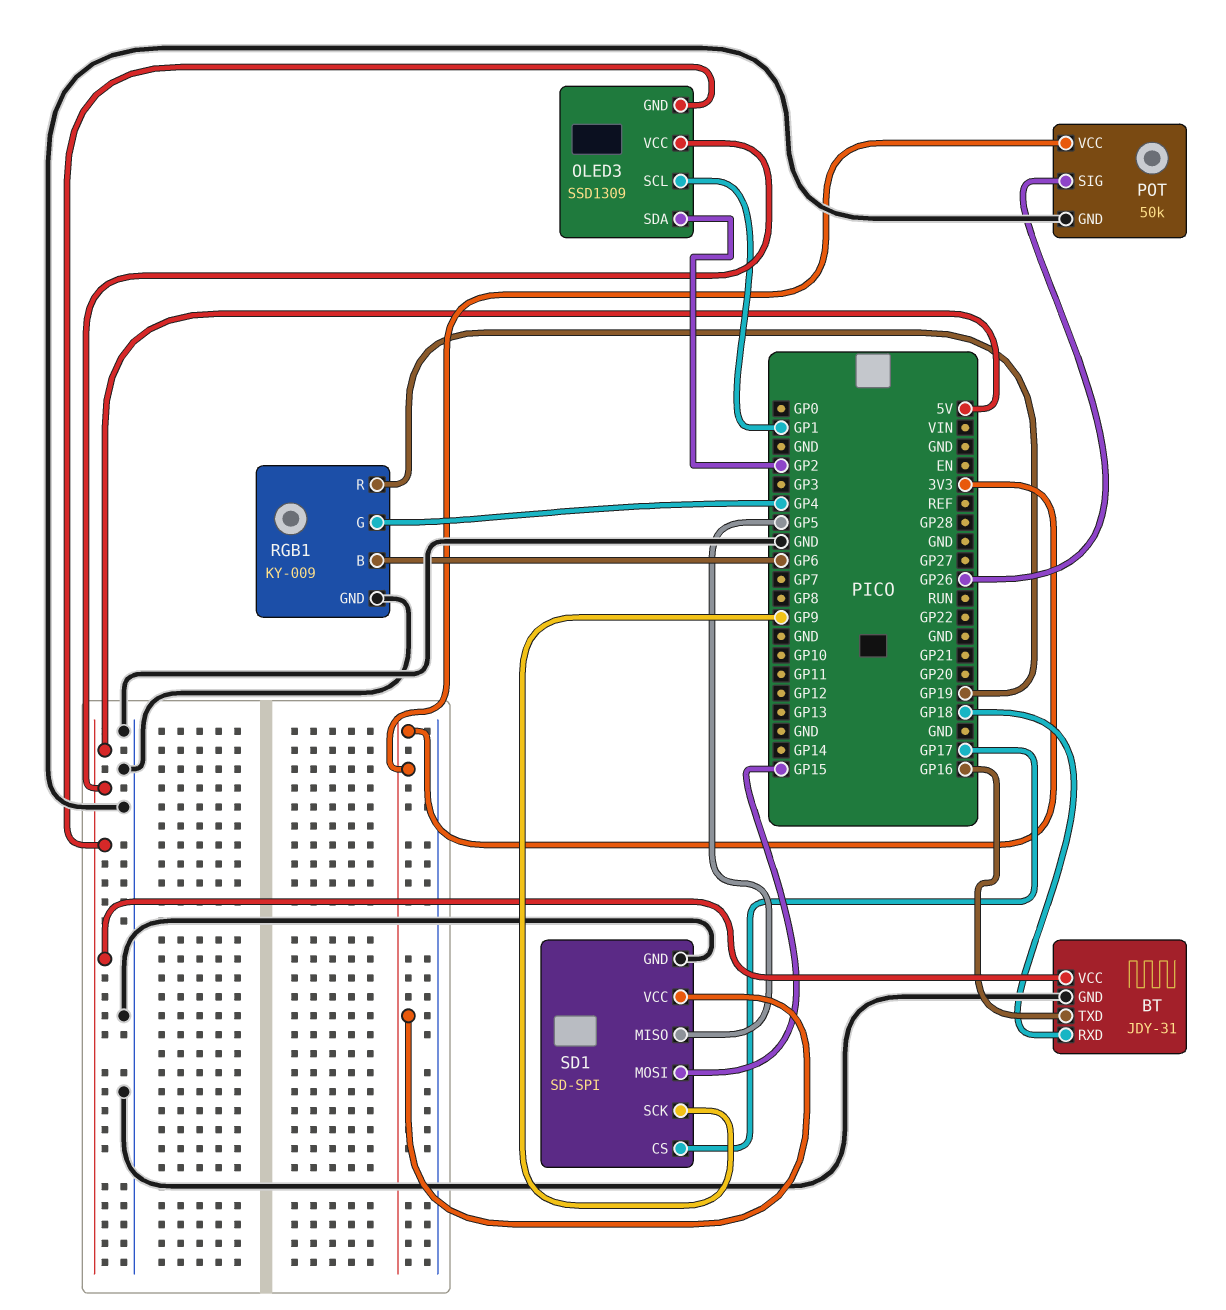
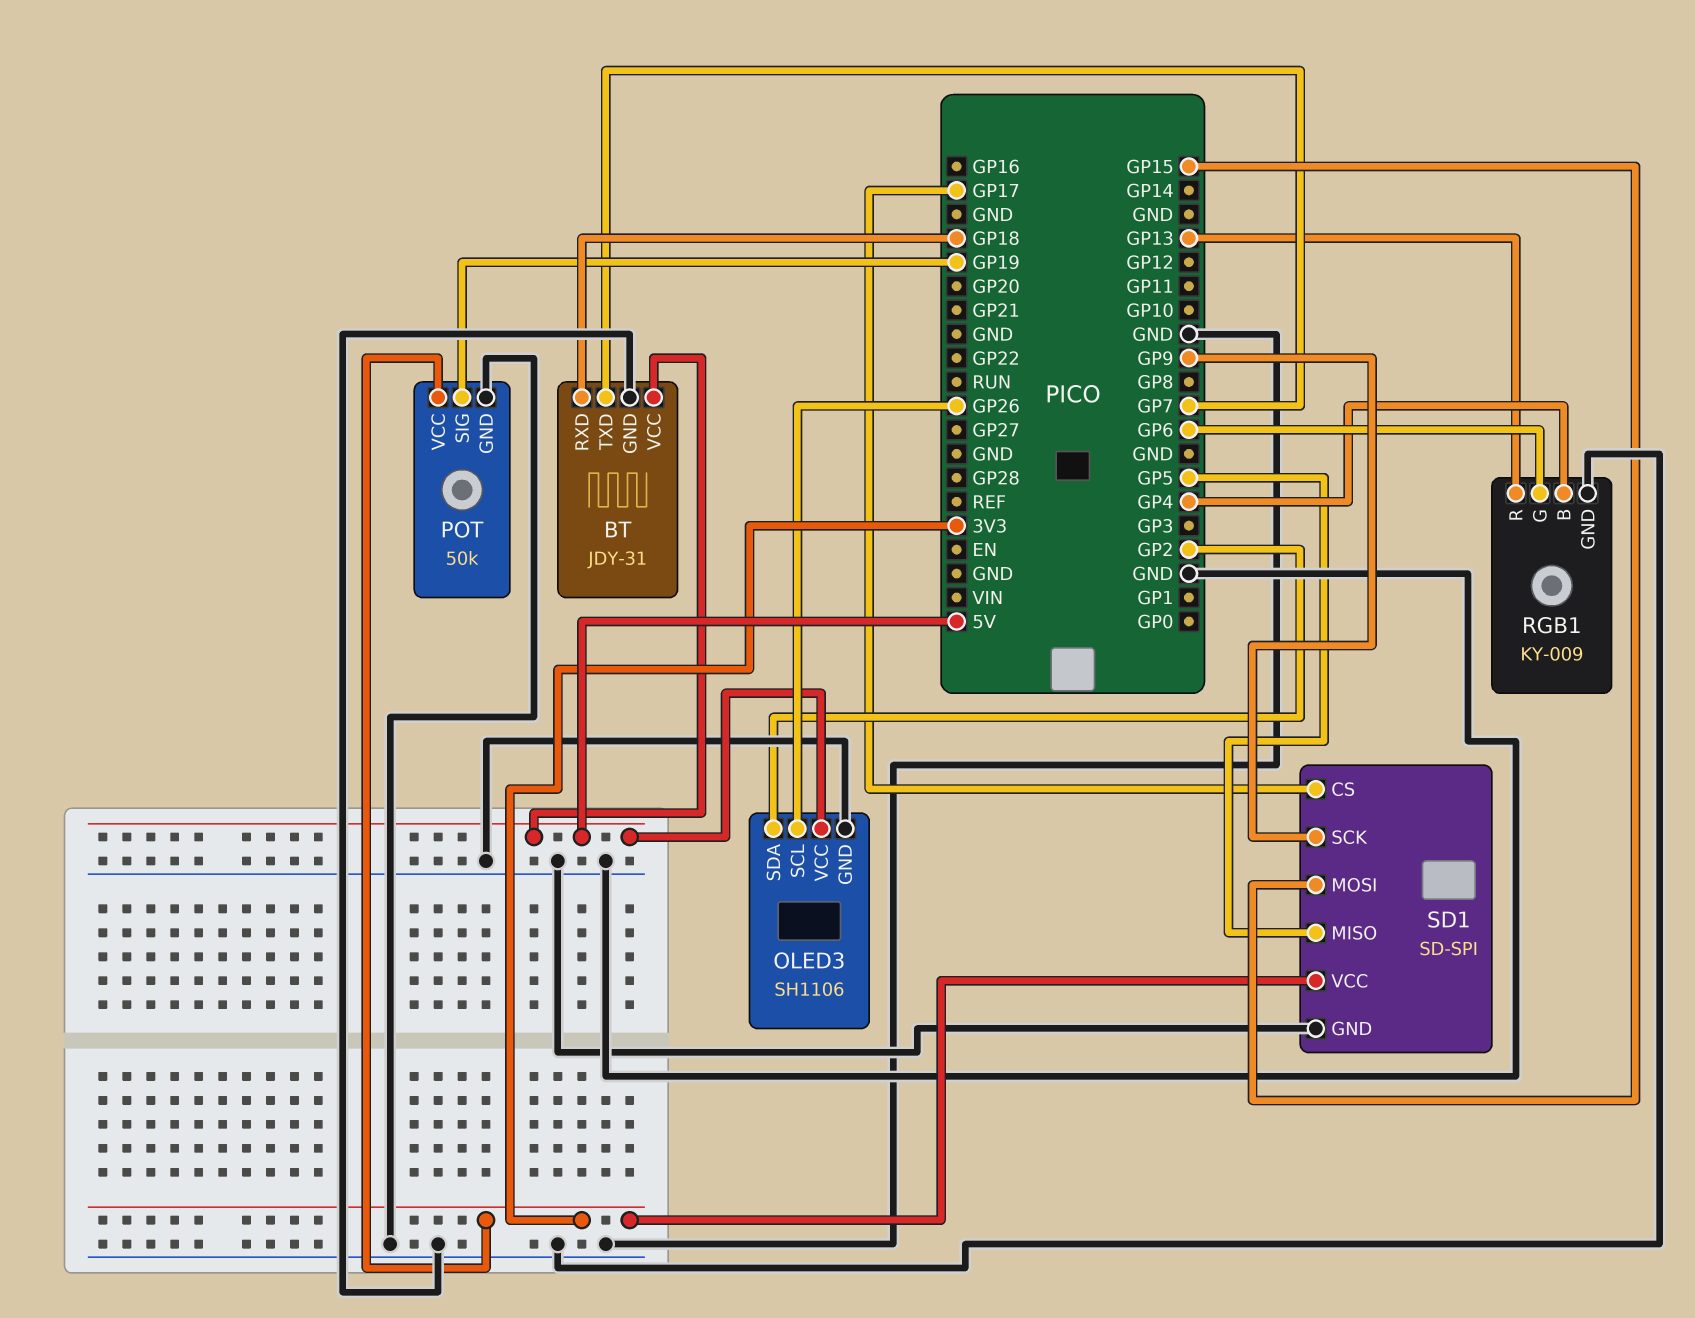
BT pin TXD: GP16 -> GP7
OLED3: SSD1309 -> SH1106
OLED3 pin GND: 5V -> GND
OLED3 pin SCL: GP1 -> GP26
POT pin SIG: GP26 -> GP19
RGB1 pin B: GP6 -> GP4
RGB1 pin G: GP4 -> GP6
RGB1 pin R: GP19 -> GP13

